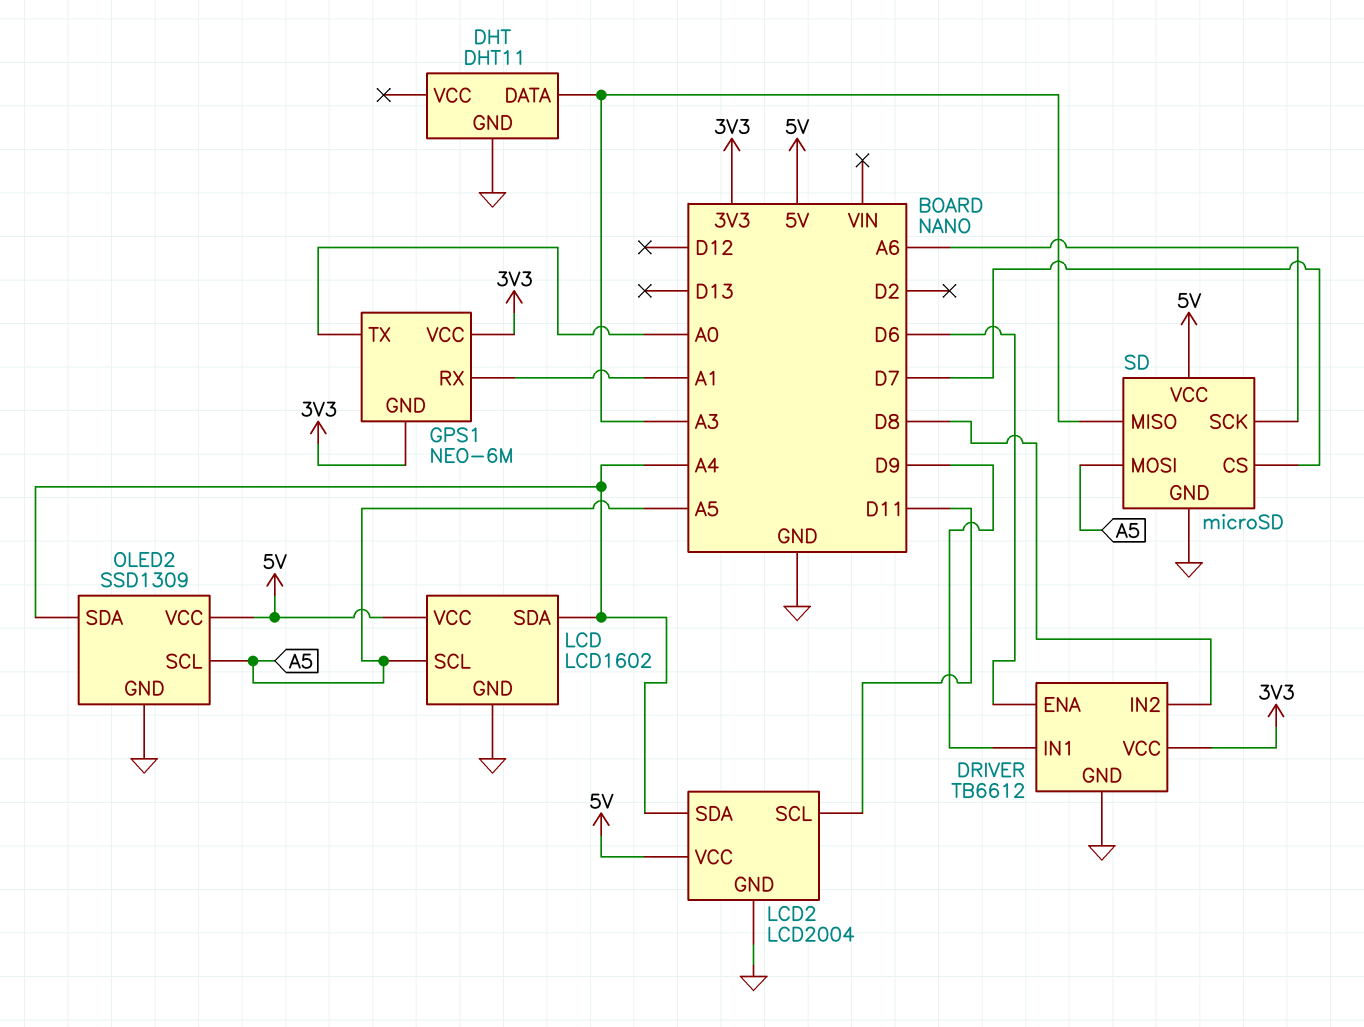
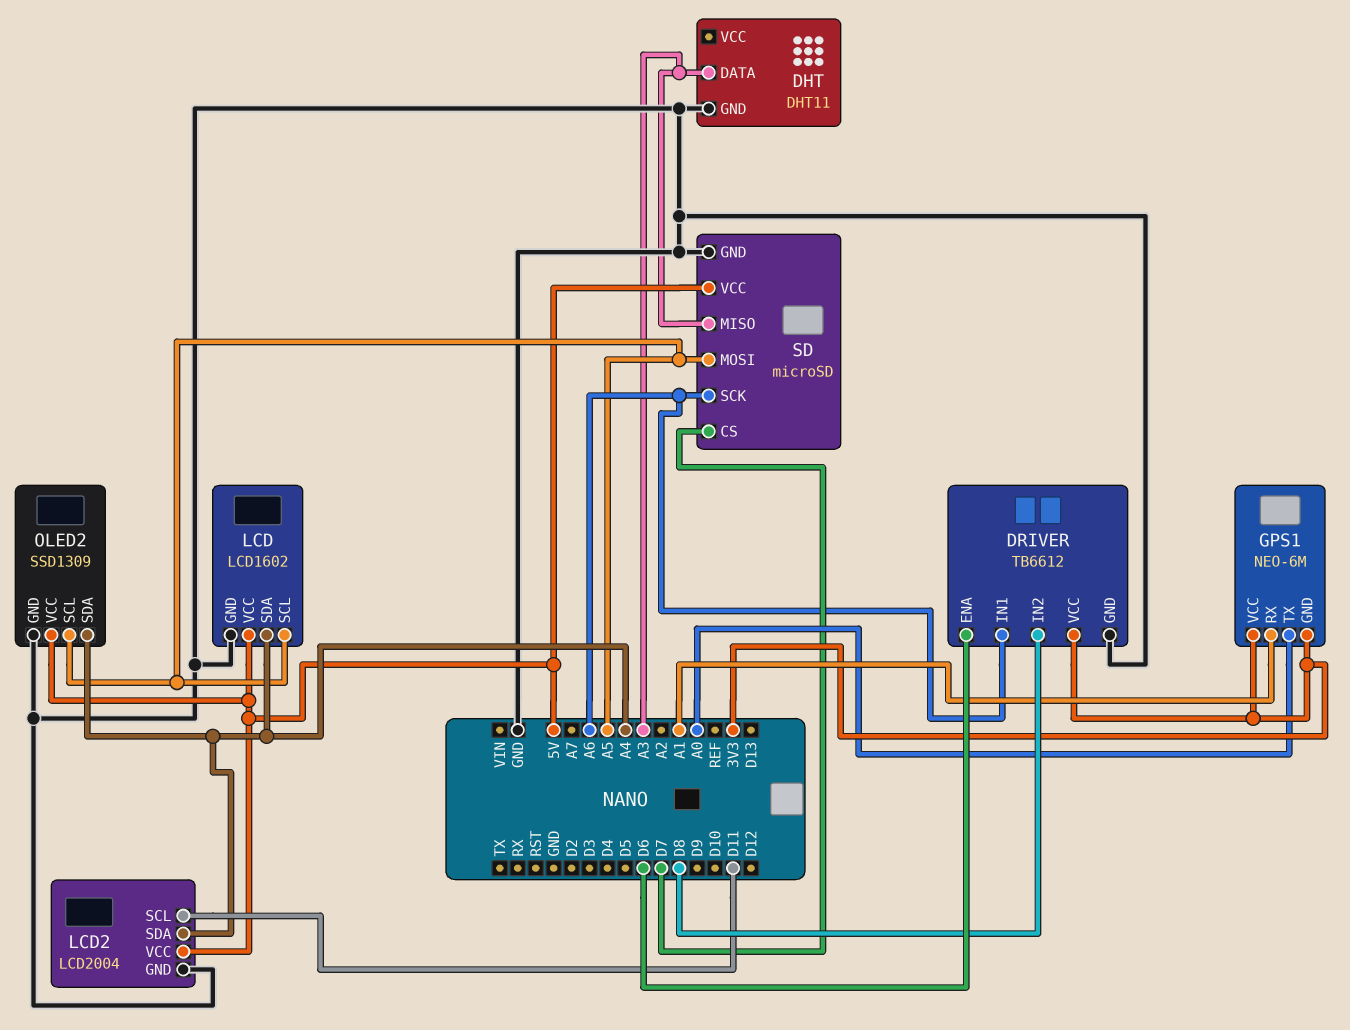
DRIVER pin IN1: D9 -> A6

